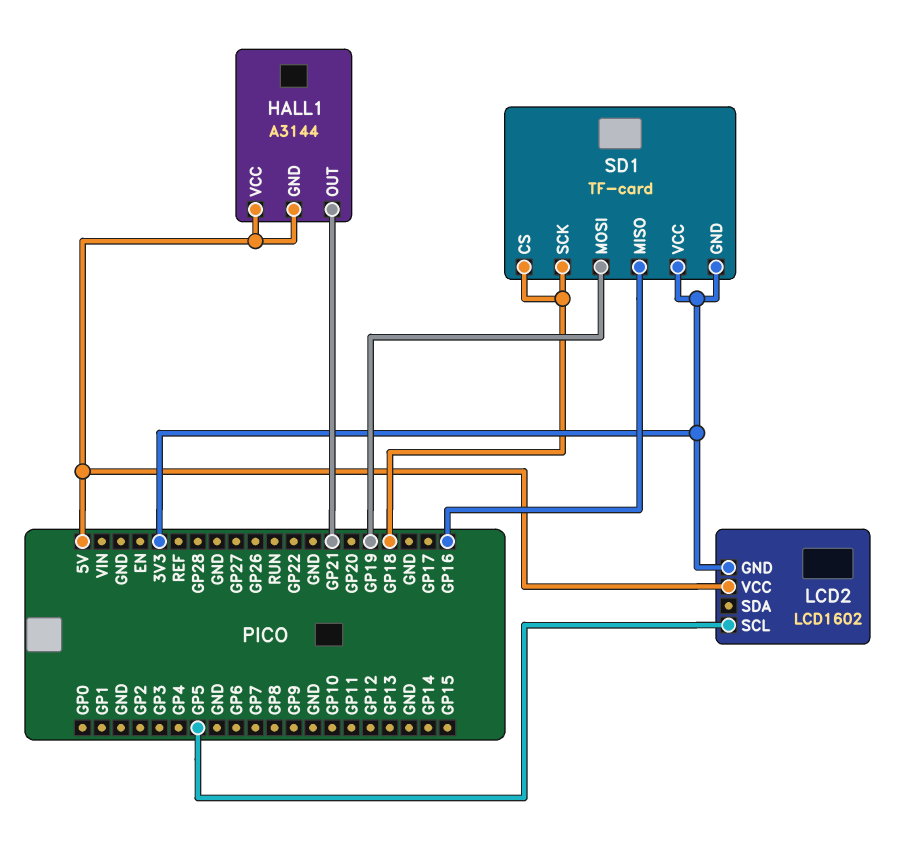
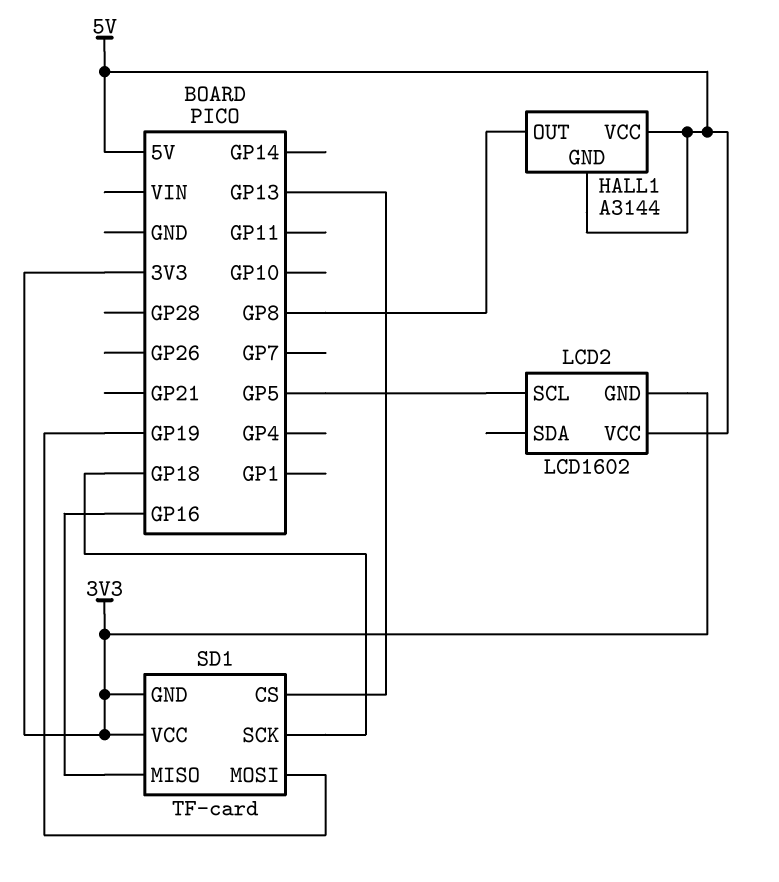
HALL1 pin OUT: GP21 -> GP8
SD1 pin CS: GP18 -> GP13

